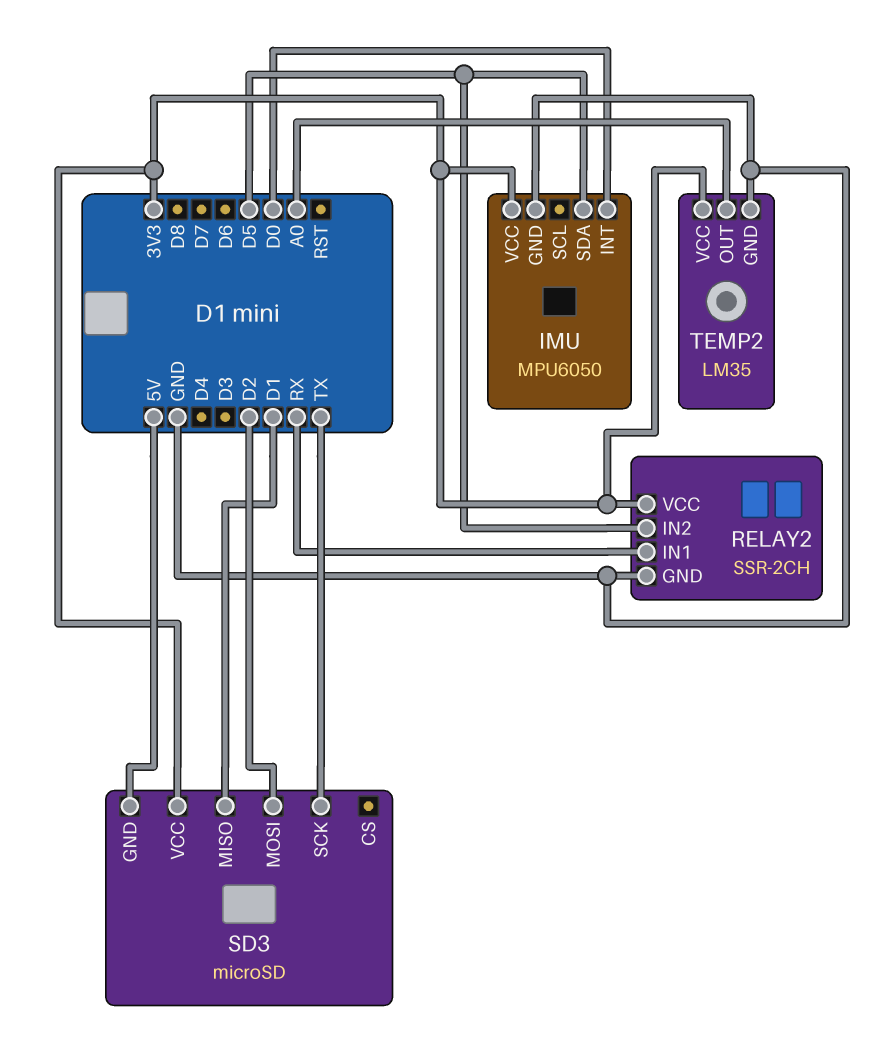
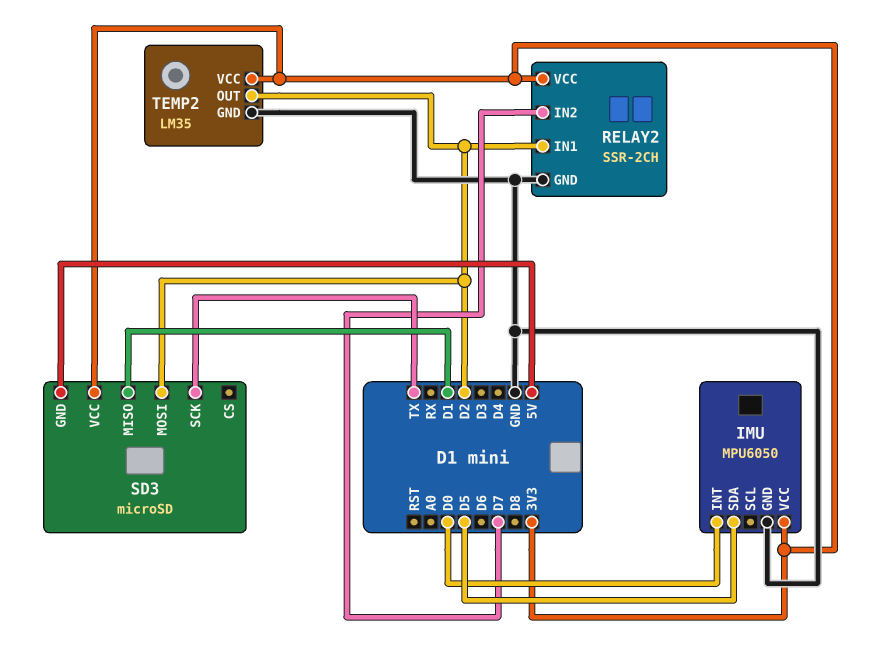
RELAY2 pin IN1: RX -> D2
RELAY2 pin IN2: D5 -> D7
TEMP2 pin OUT: A0 -> D2

